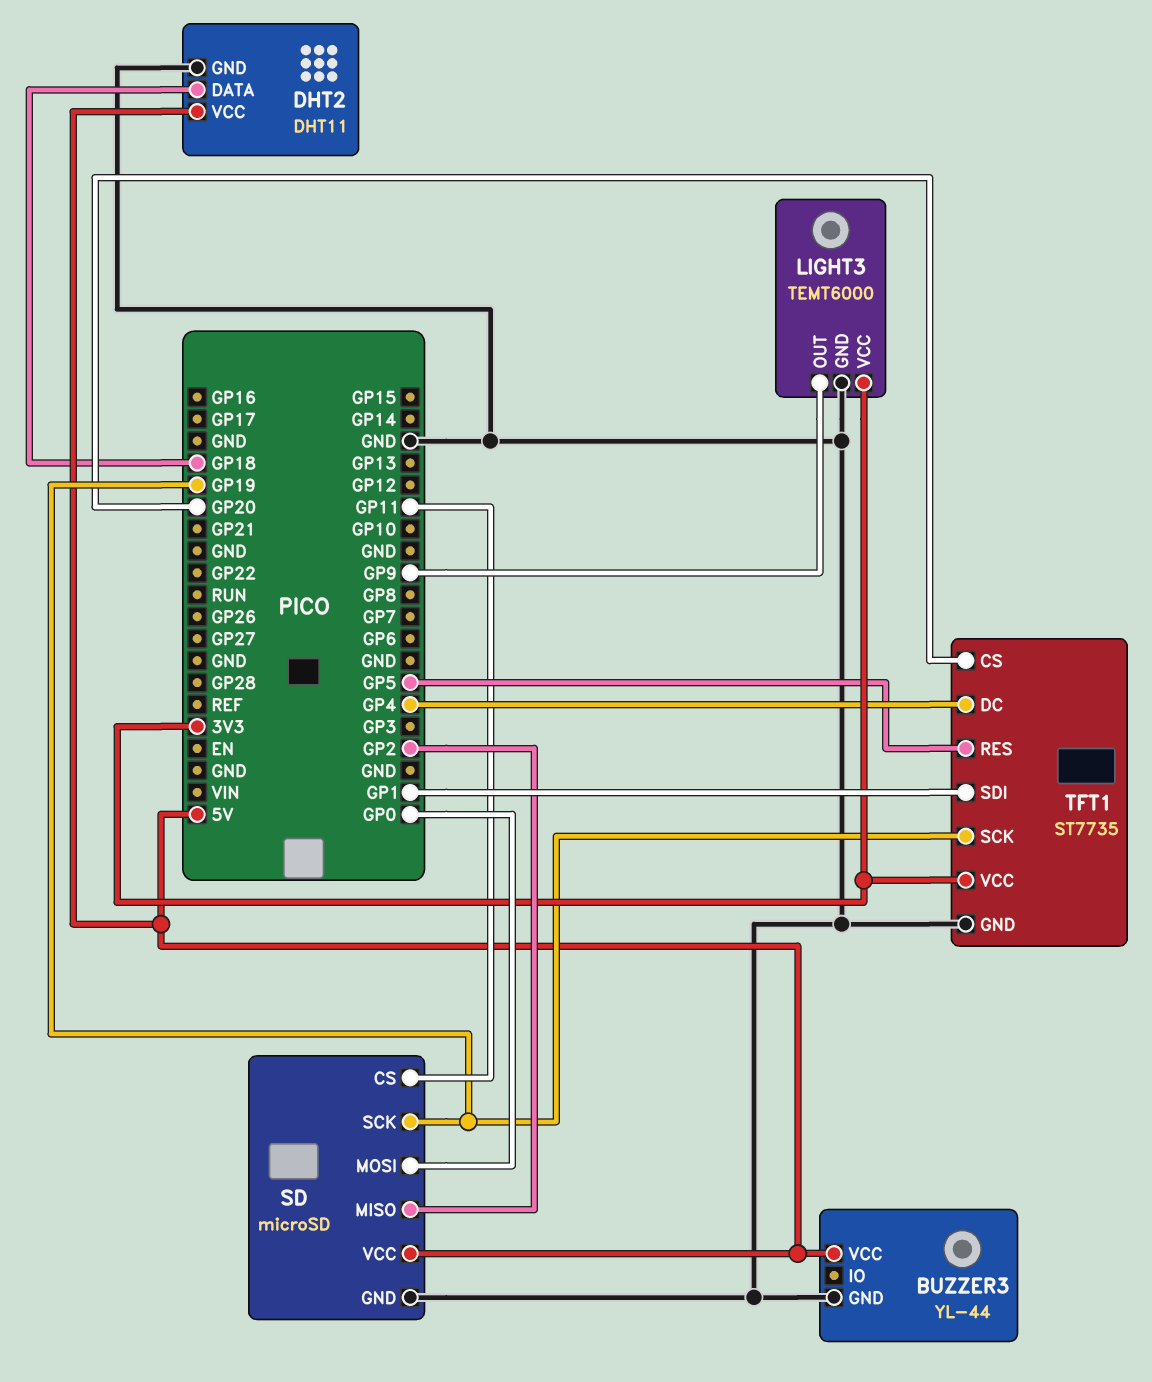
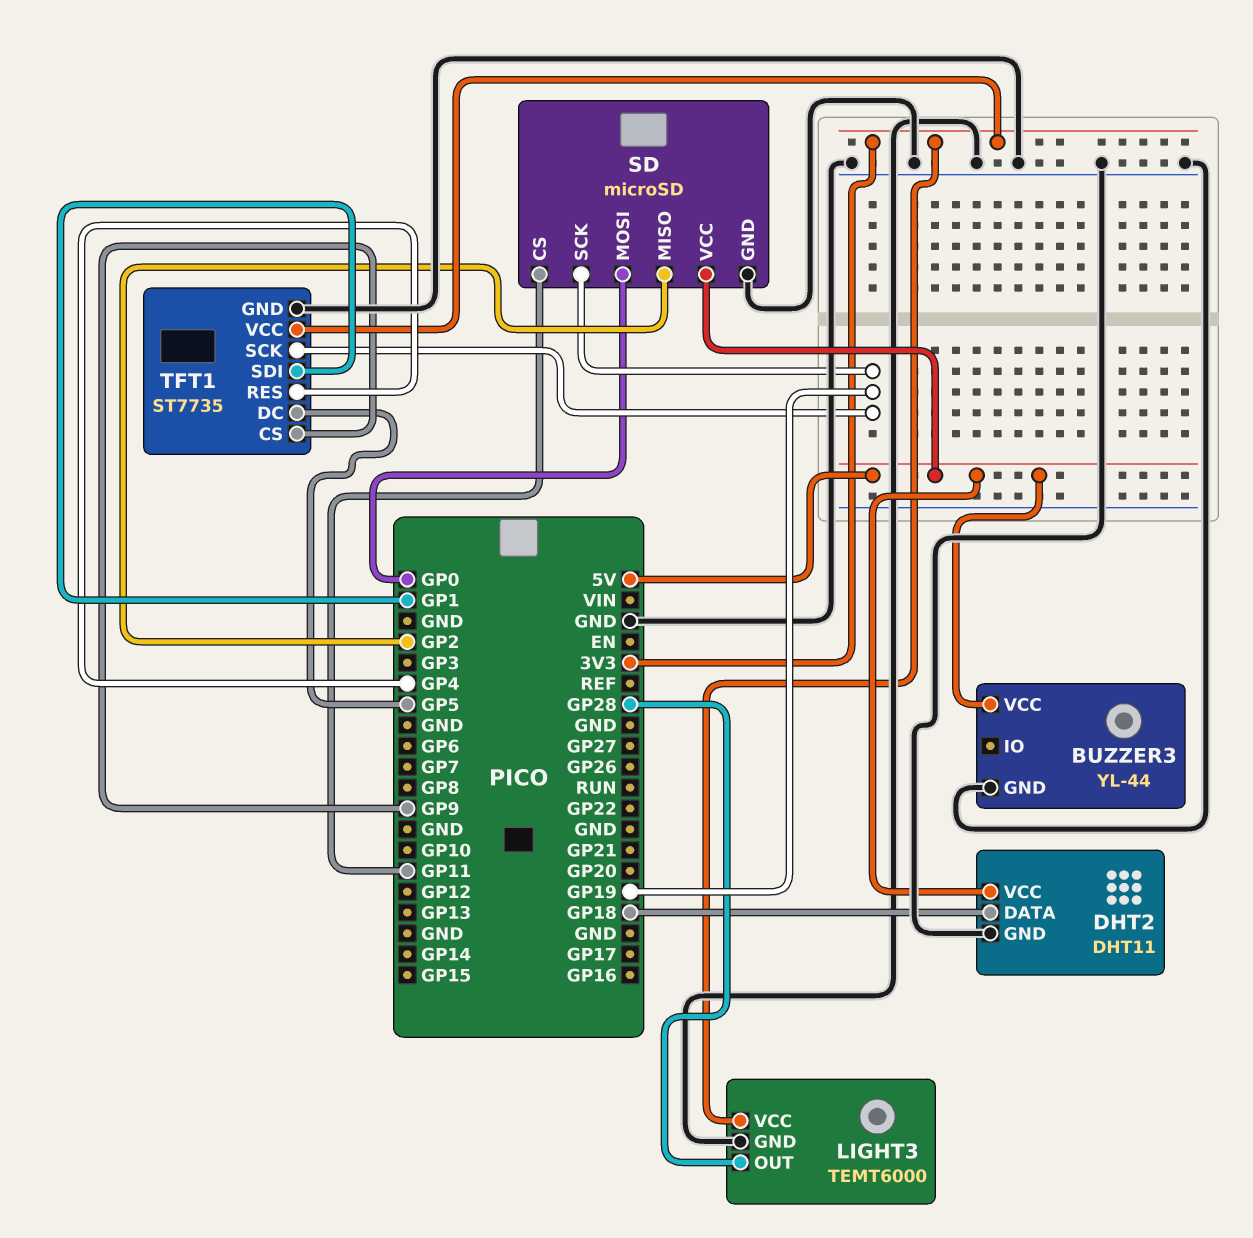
LIGHT3 pin OUT: GP9 -> GP28
TFT1 pin CS: GP20 -> GP9
TFT1 pin DC: GP4 -> GP5
TFT1 pin RES: GP5 -> GP4

